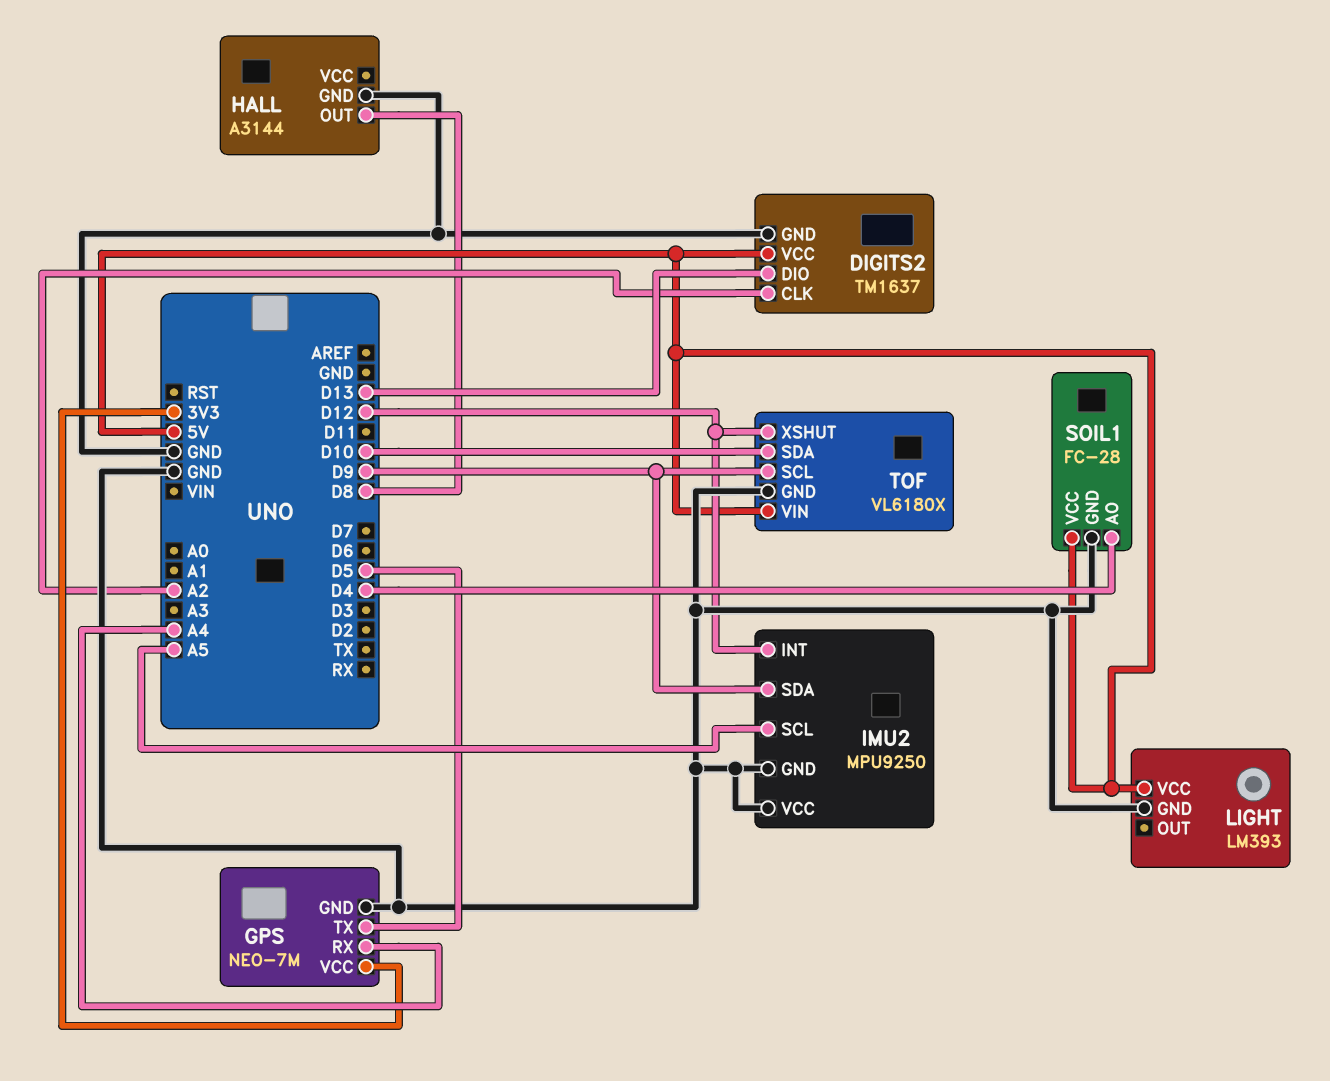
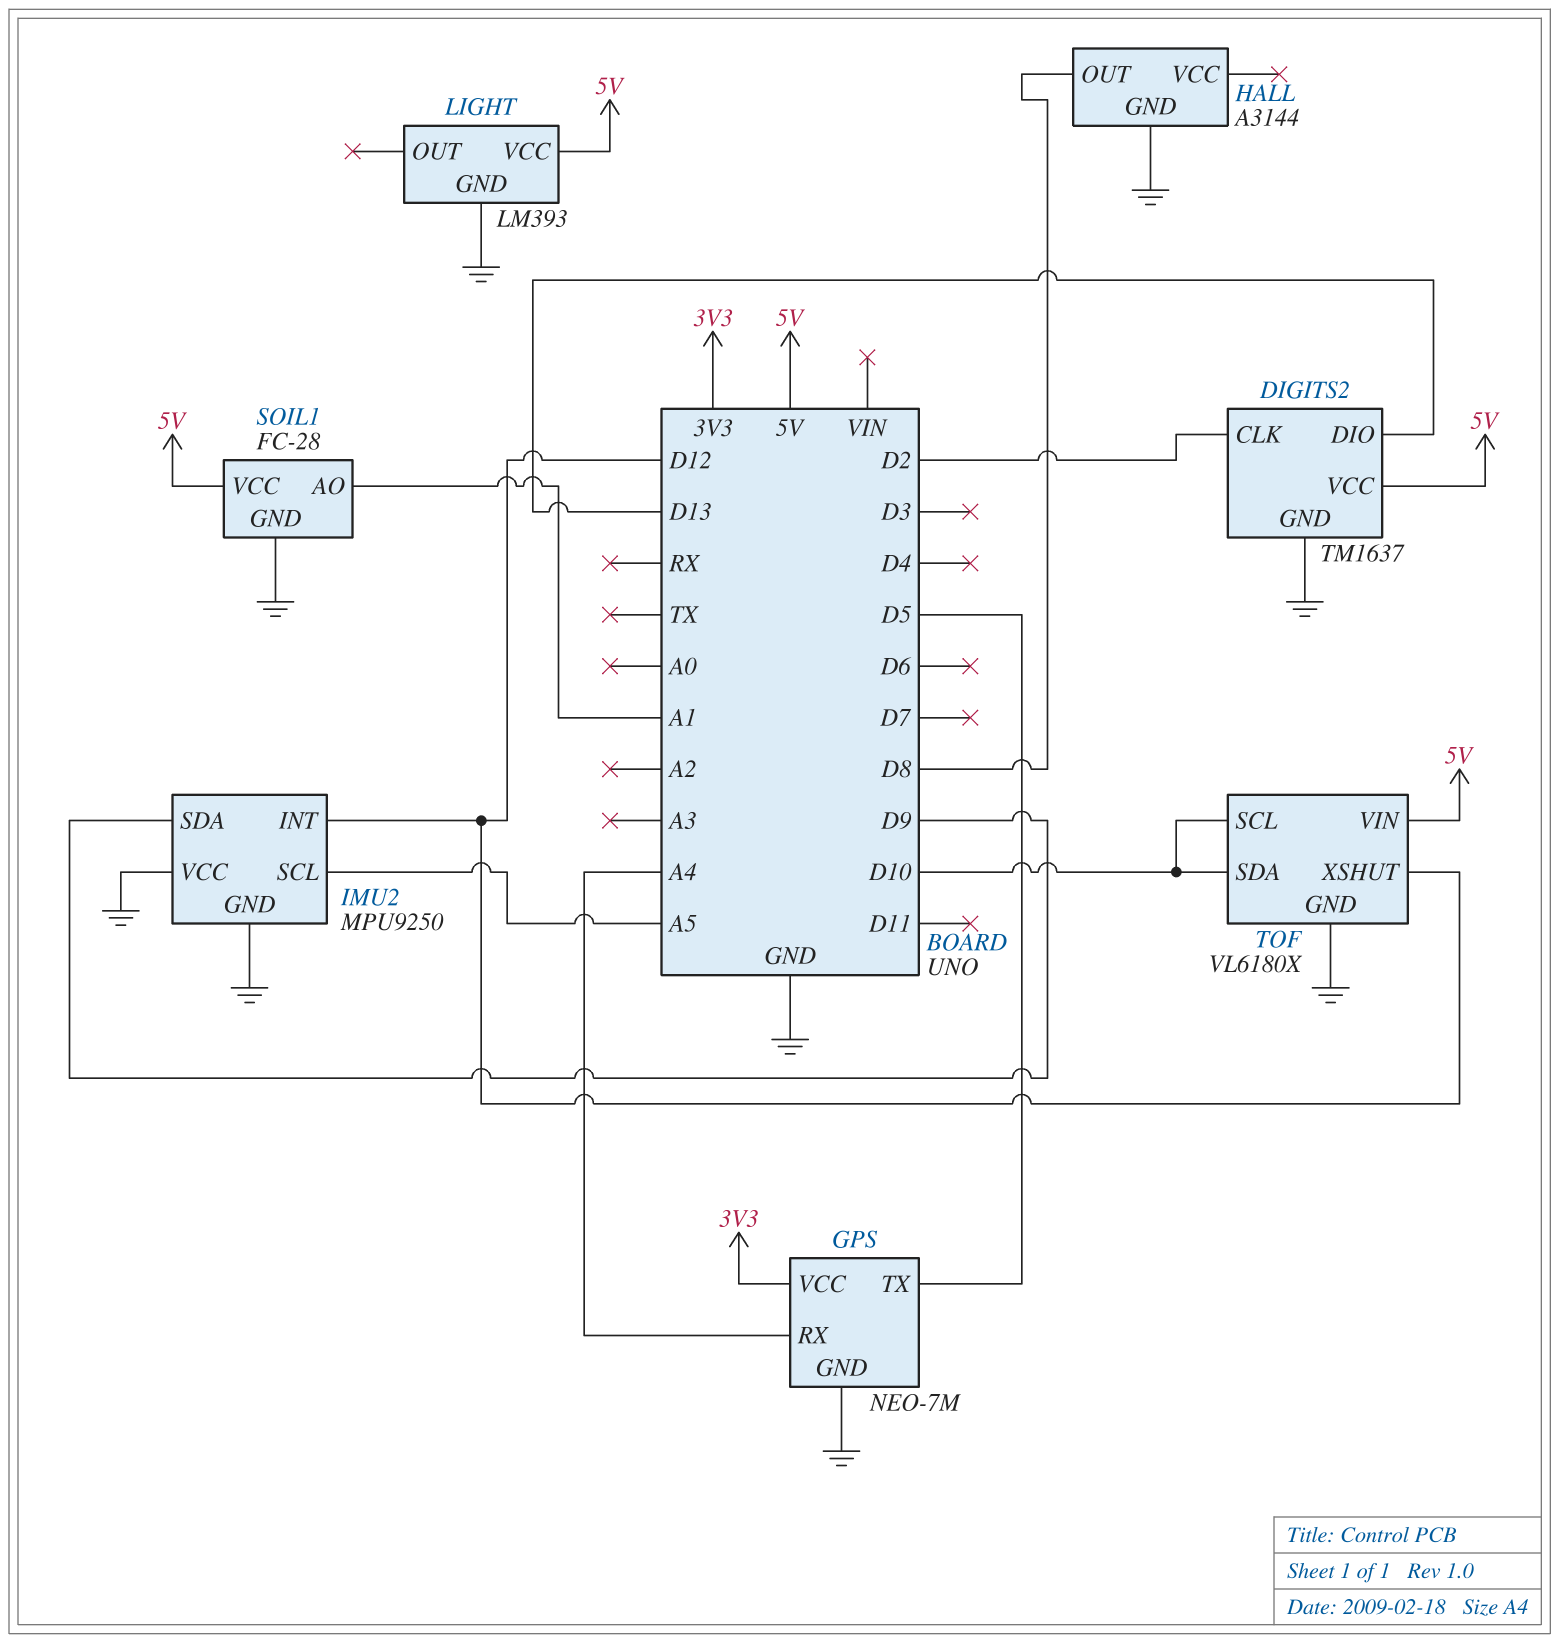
DIGITS2 pin CLK: A2 -> D2
SOIL1 pin AO: D4 -> A1
TOF pin SCL: D9 -> D10

